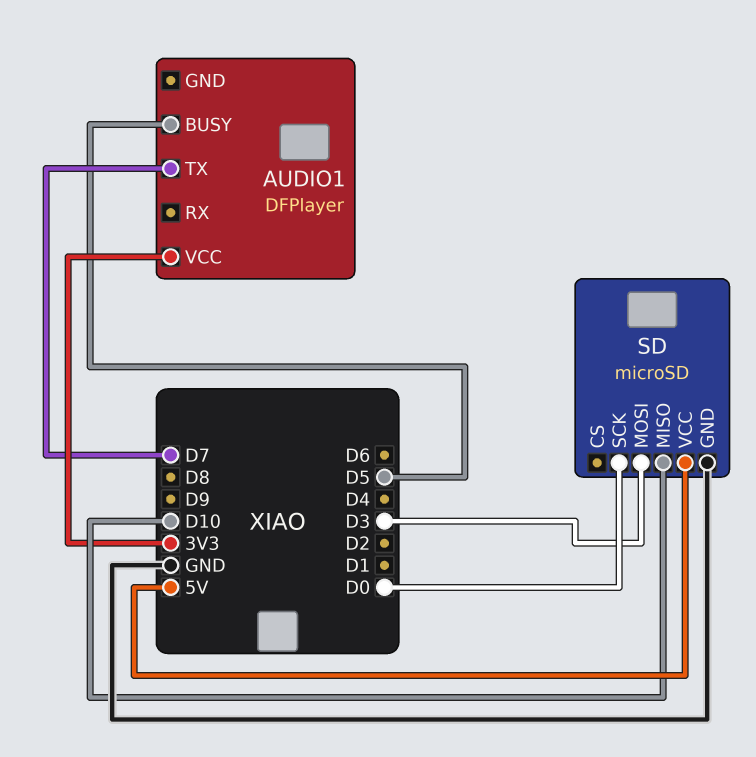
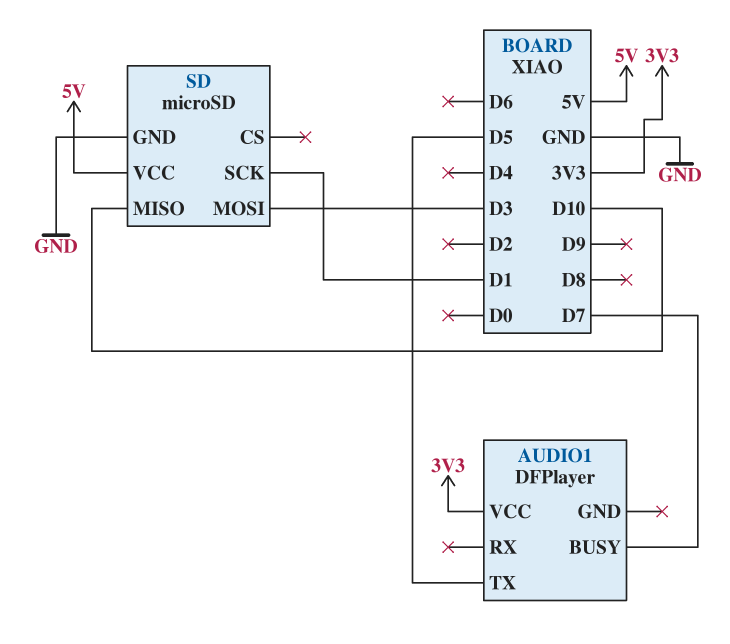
AUDIO1 pin BUSY: D5 -> D7
AUDIO1 pin TX: D7 -> D5
SD pin SCK: D0 -> D1

